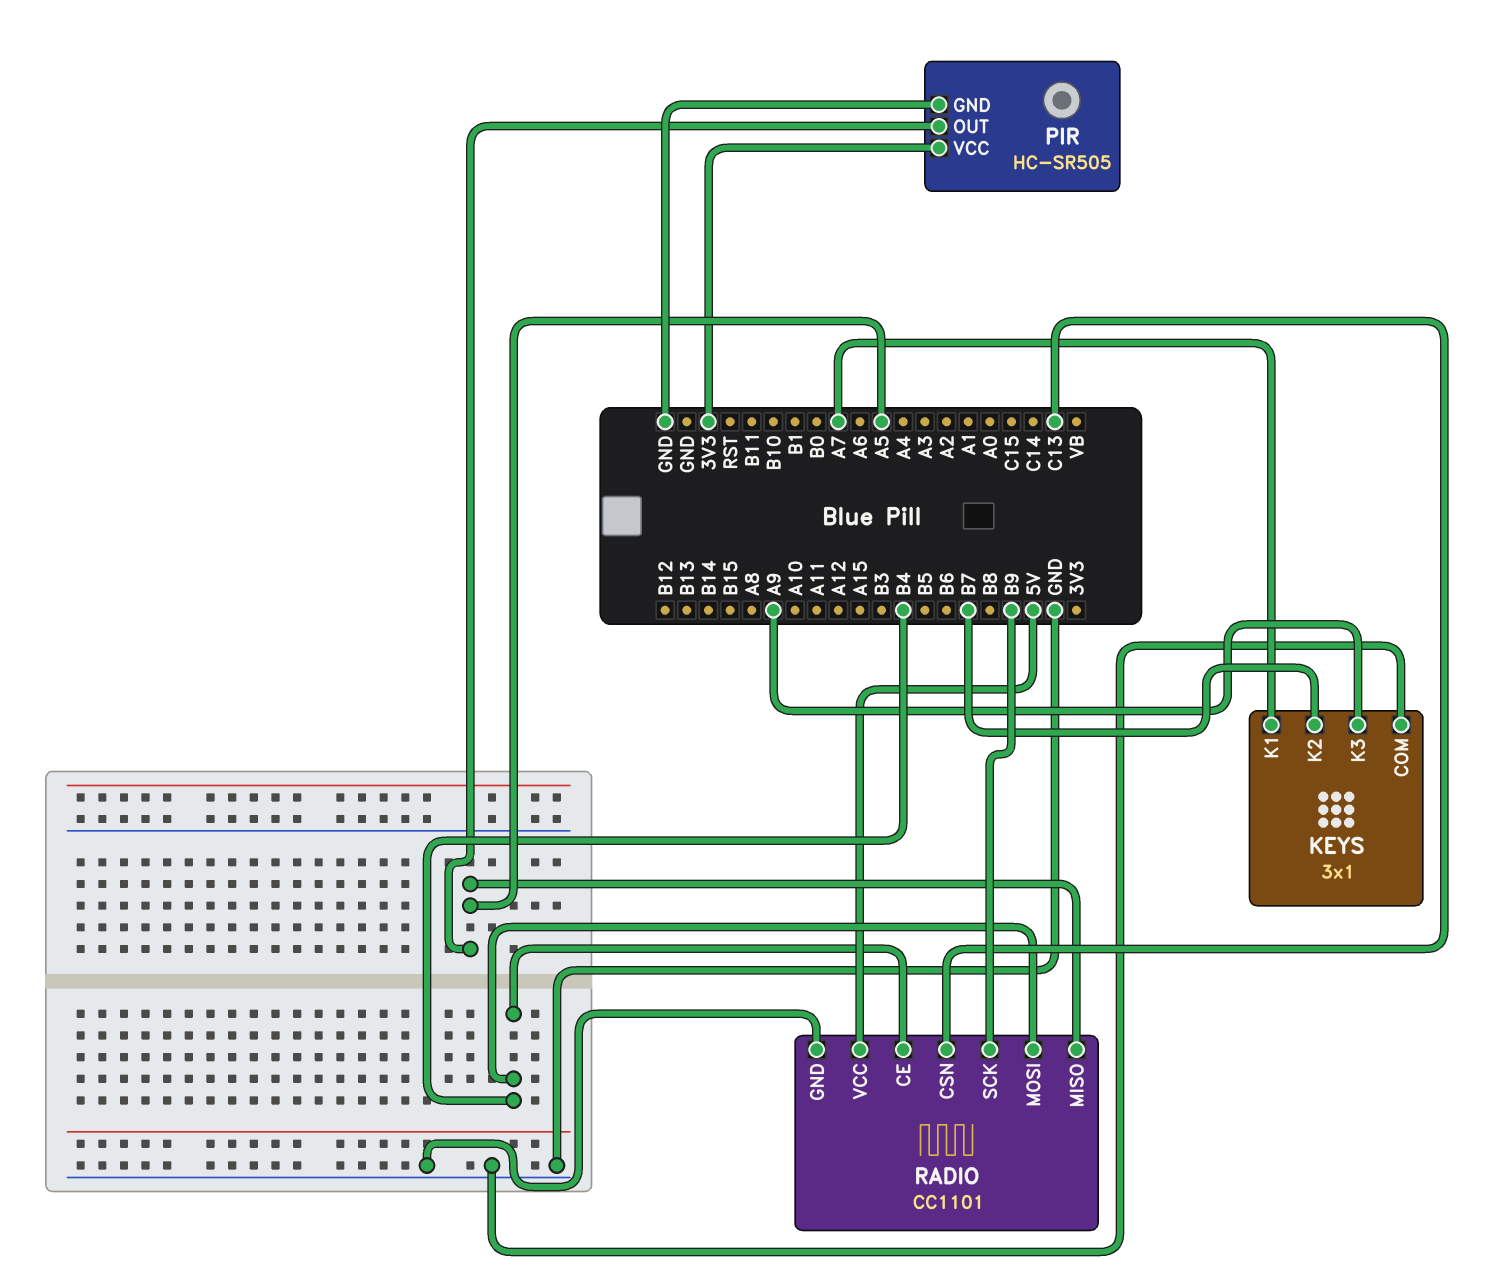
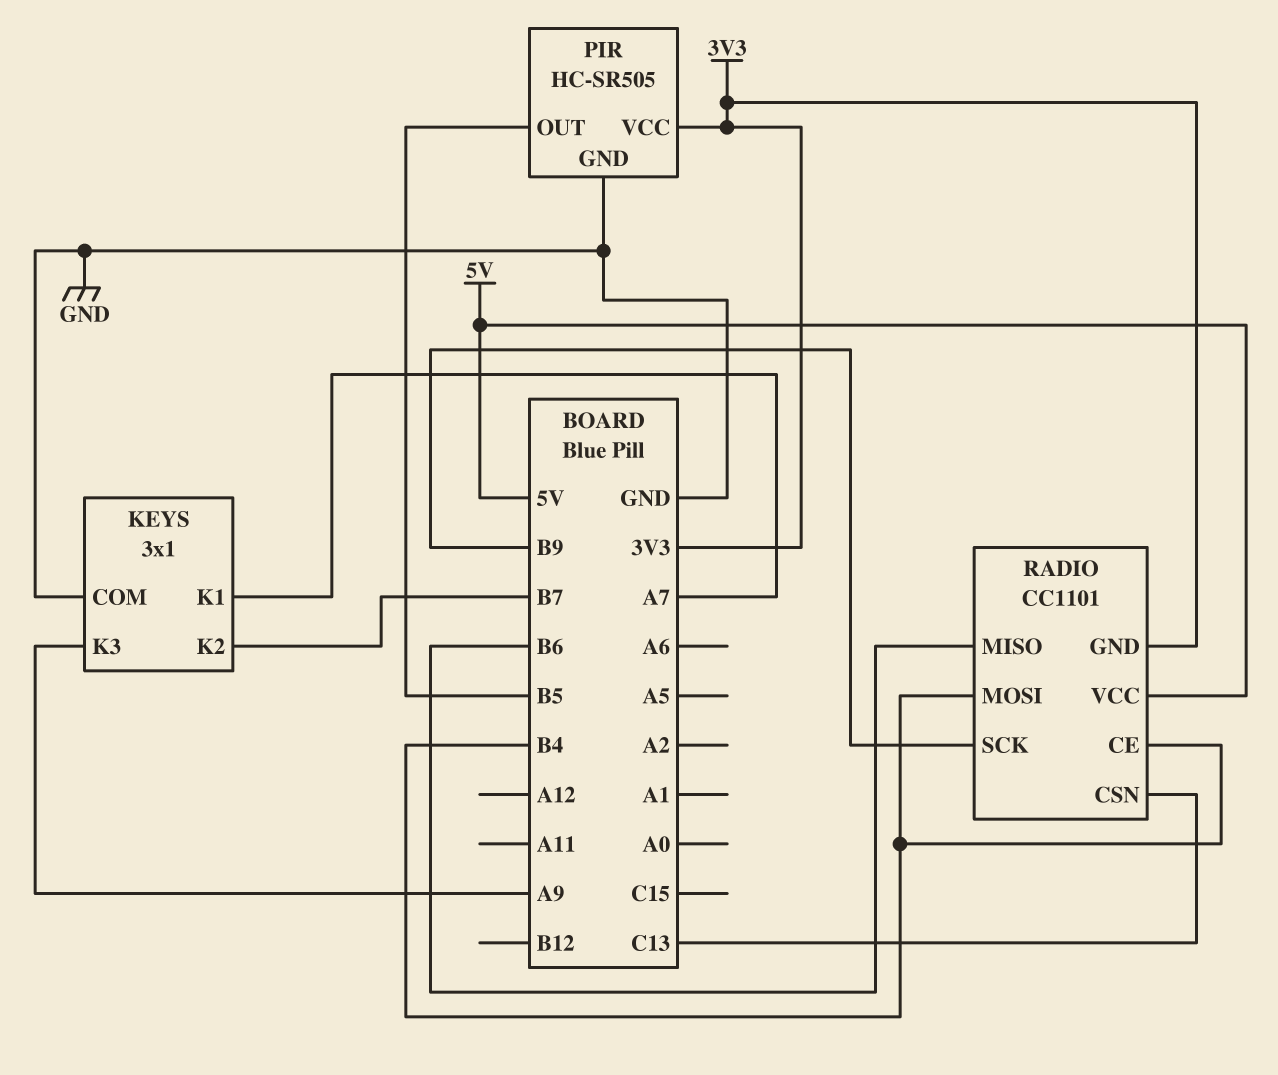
PIR pin OUT: A5 -> B5
RADIO pin GND: GND -> 3V3
RADIO pin MISO: A5 -> B6

